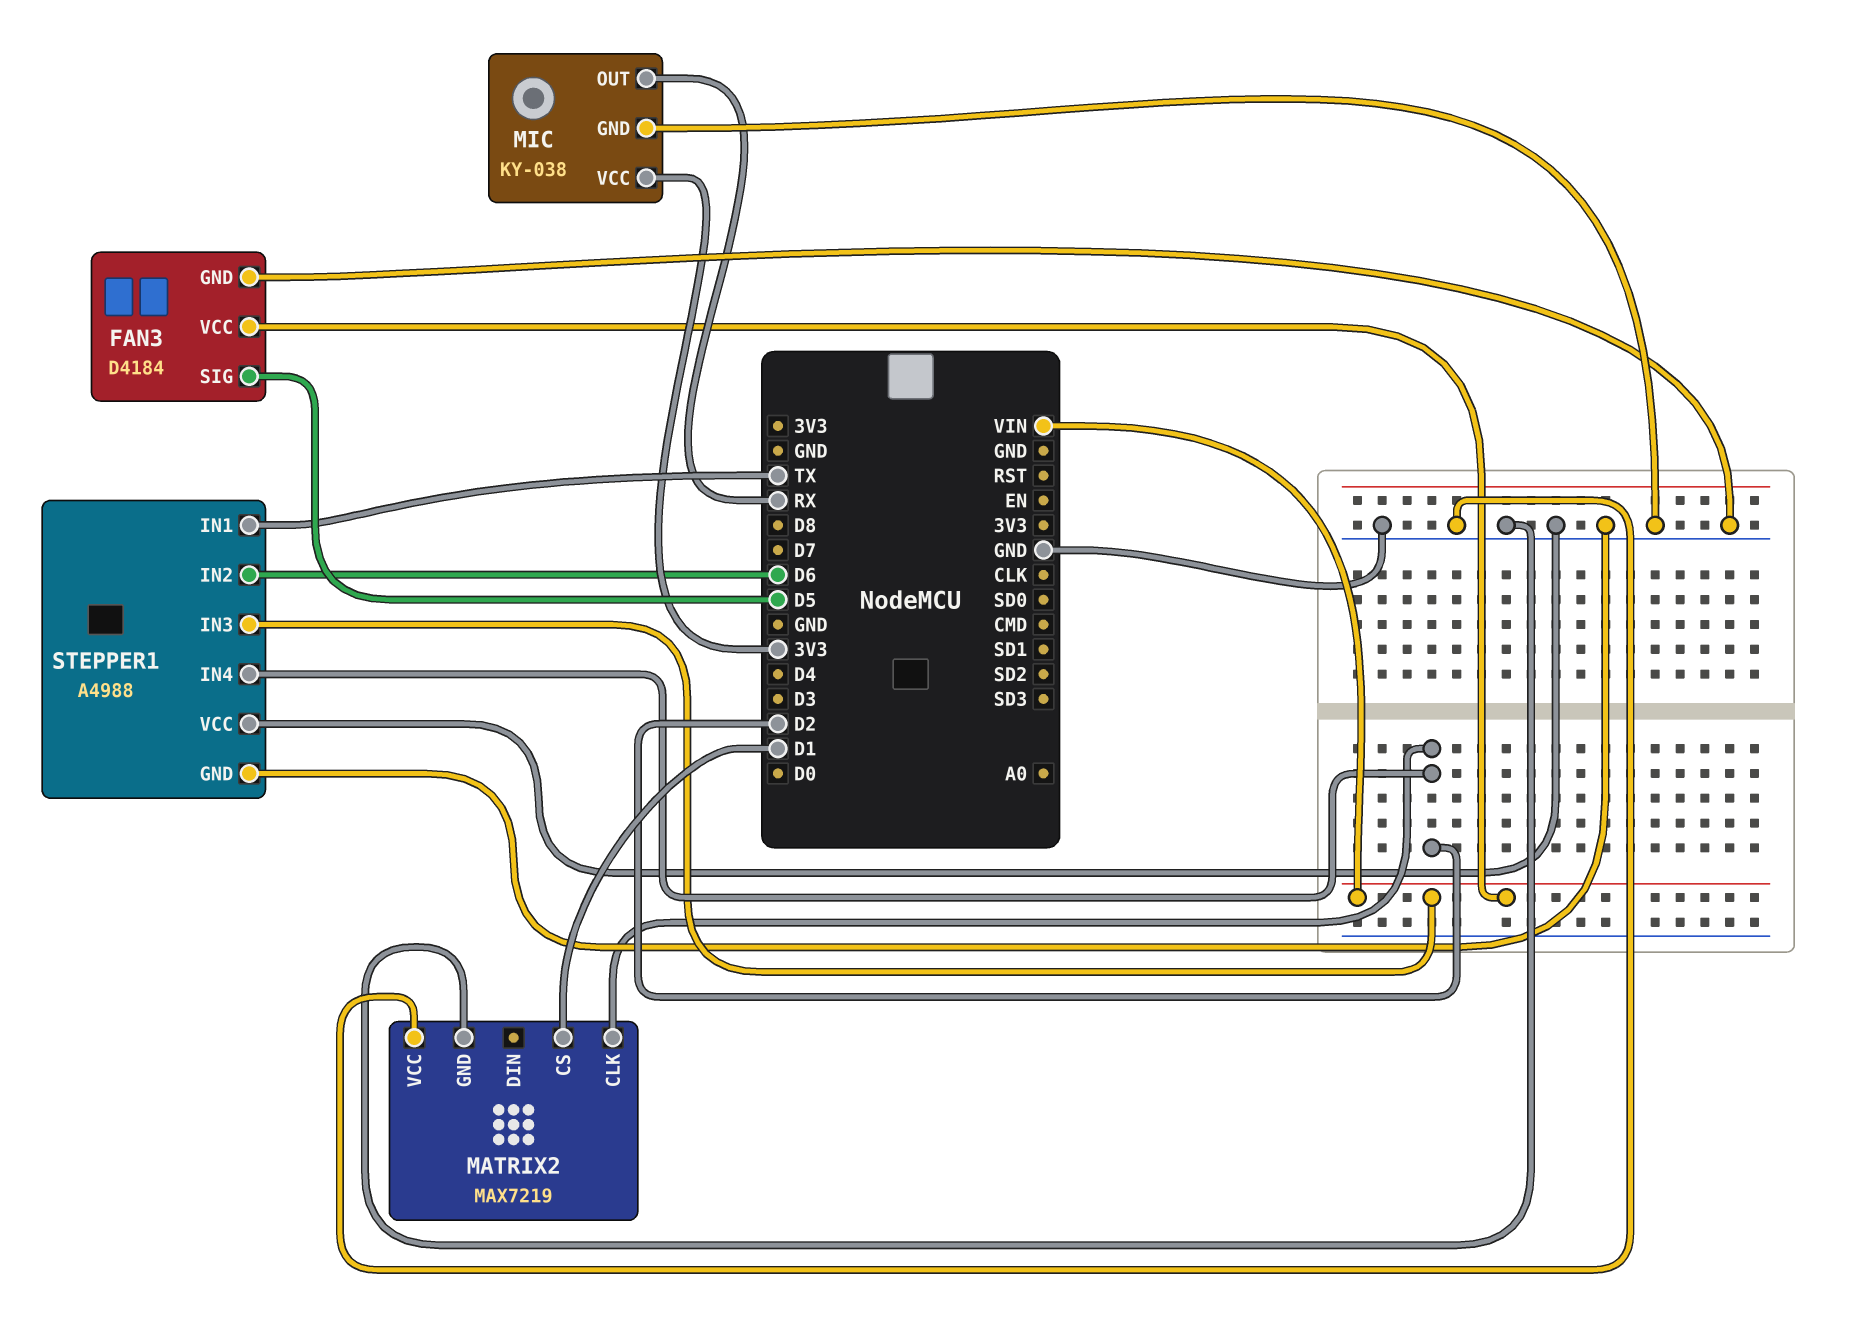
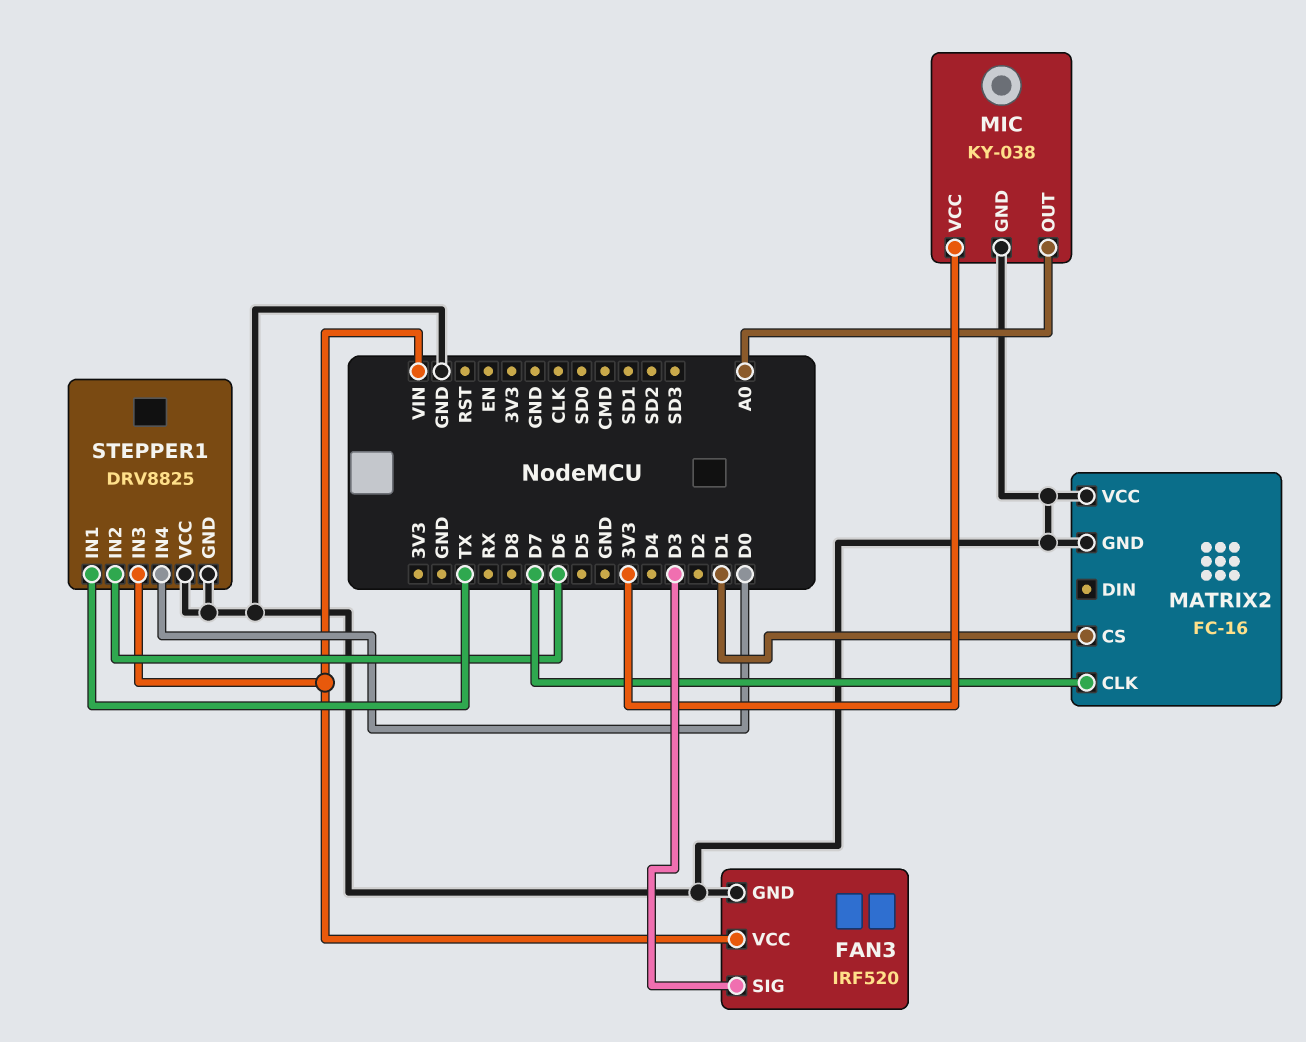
FAN3: D4184 -> IRF520
FAN3 pin SIG: D5 -> D3
MATRIX2: MAX7219 -> FC-16
MATRIX2 pin CLK: D2 -> D7
MIC pin OUT: RX -> A0
STEPPER1: A4988 -> DRV8825
STEPPER1 pin IN4: D2 -> D0

